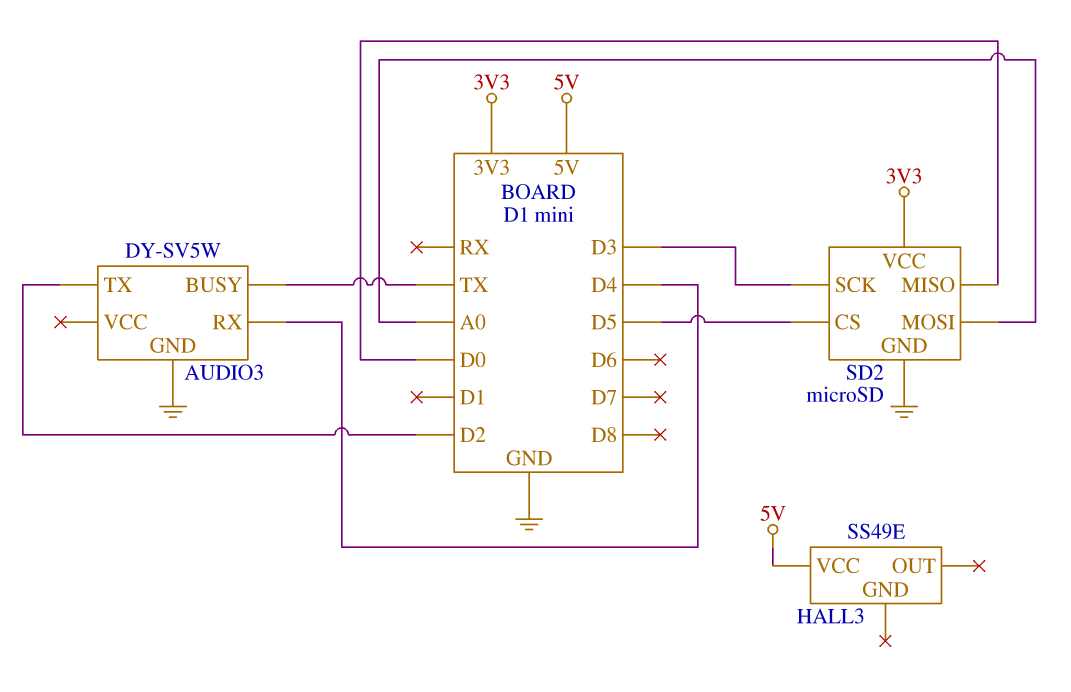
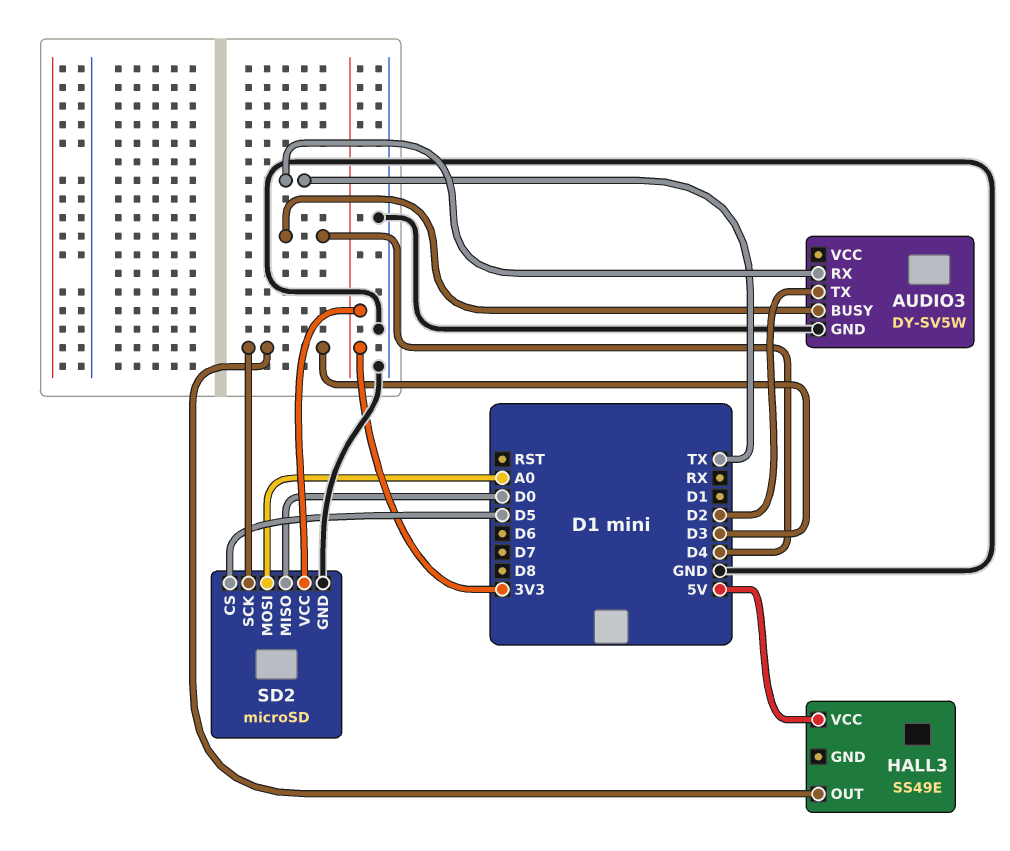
AUDIO3 pin BUSY: TX -> D4
AUDIO3 pin RX: D4 -> TX
HALL3 pin OUT: none -> D3

